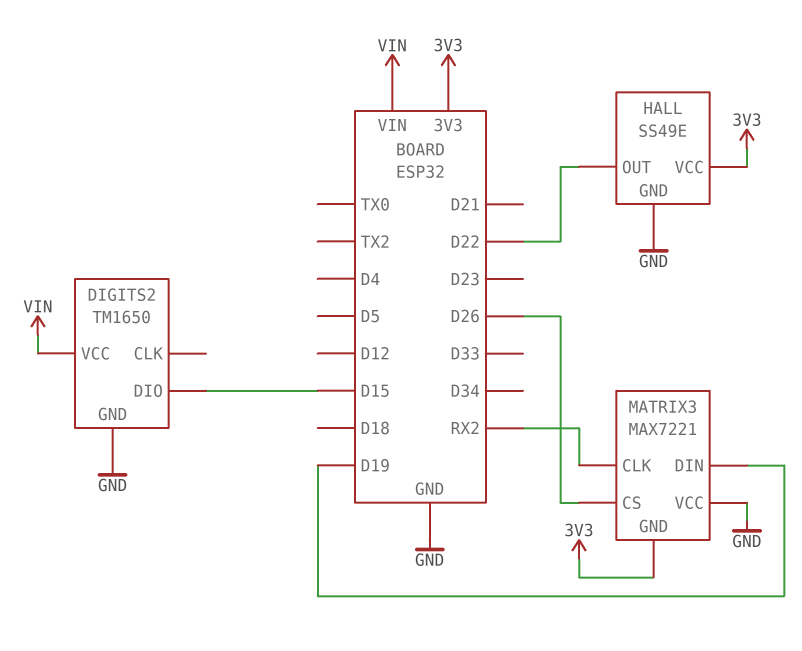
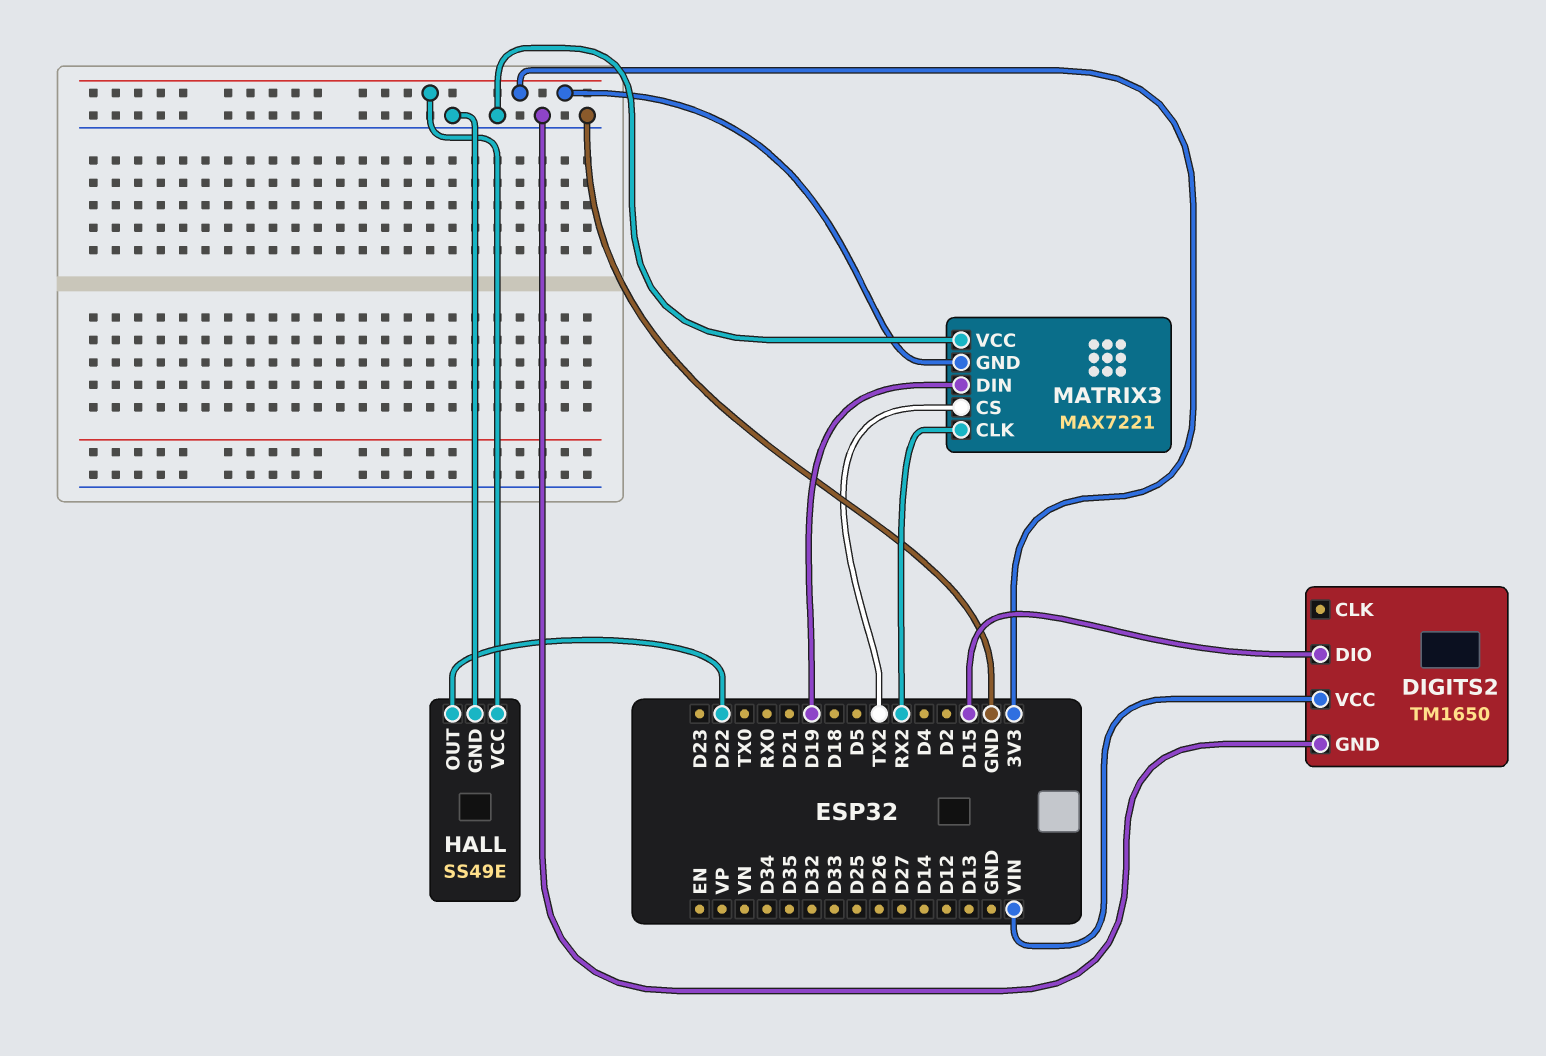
MATRIX3 pin CS: D26 -> TX2

